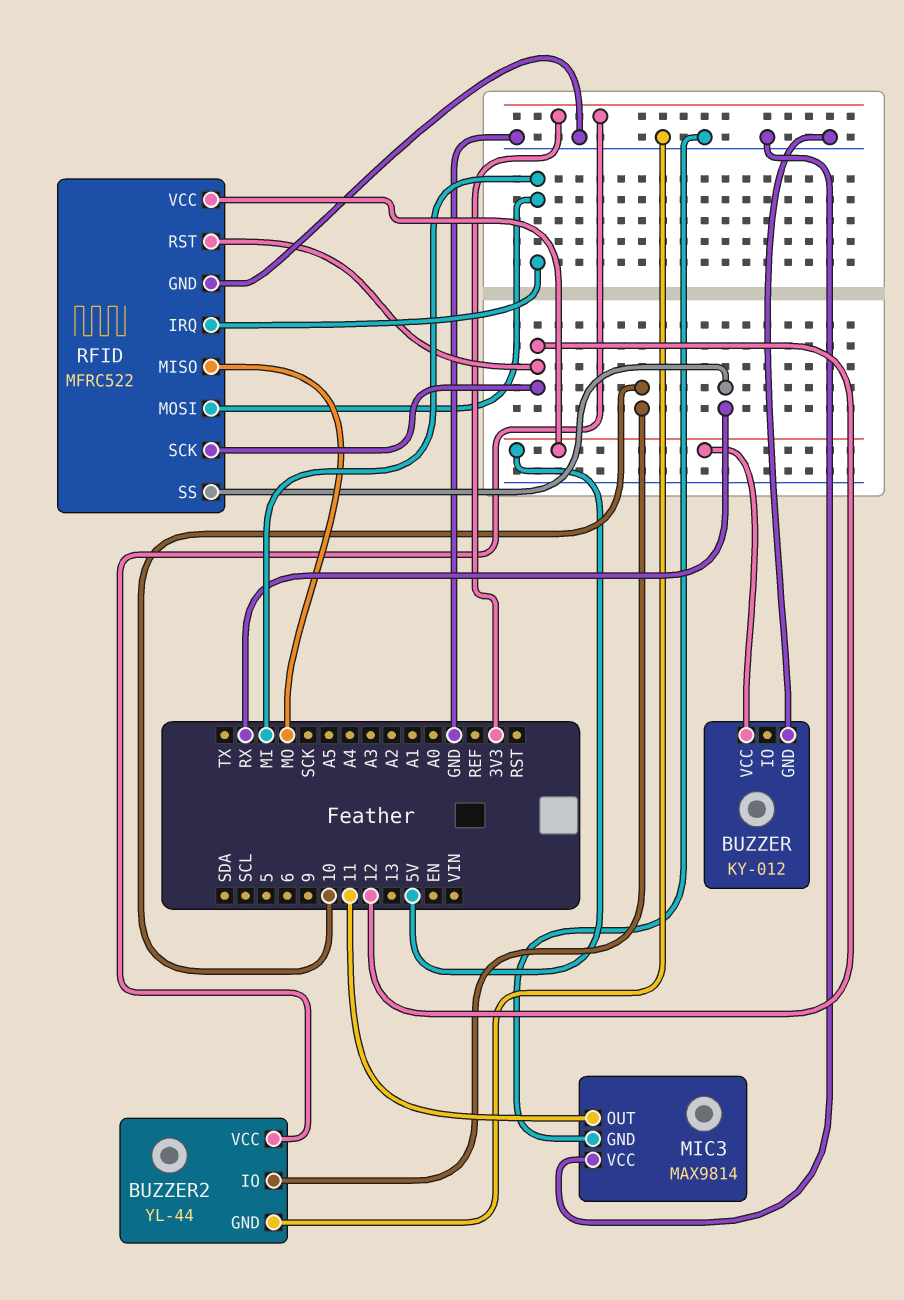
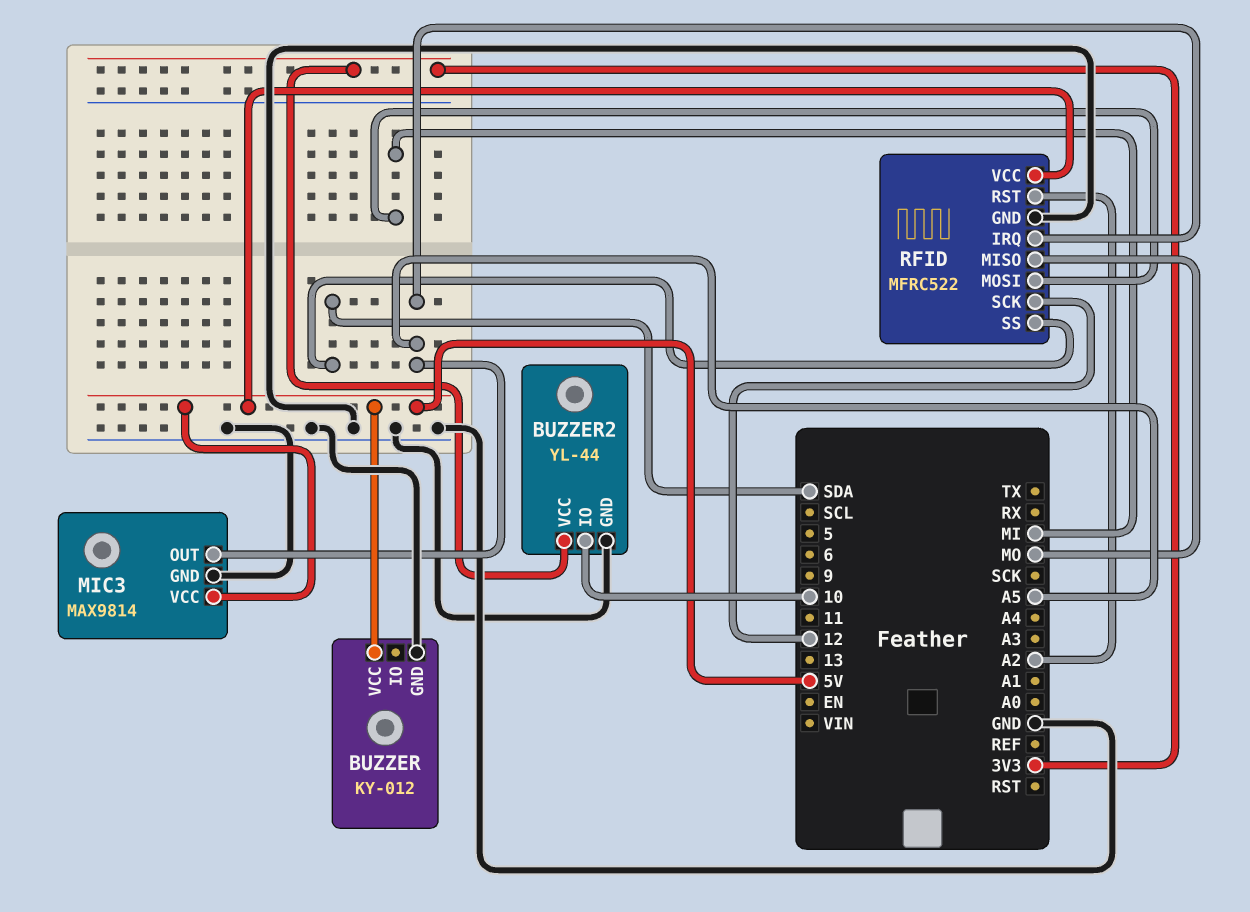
MIC3 pin OUT: 11 -> A5
MIC3 pin VCC: GND -> 5V
RFID pin IRQ: MI -> A5
RFID pin RST: 12 -> A2
RFID pin SS: RX -> SDA

